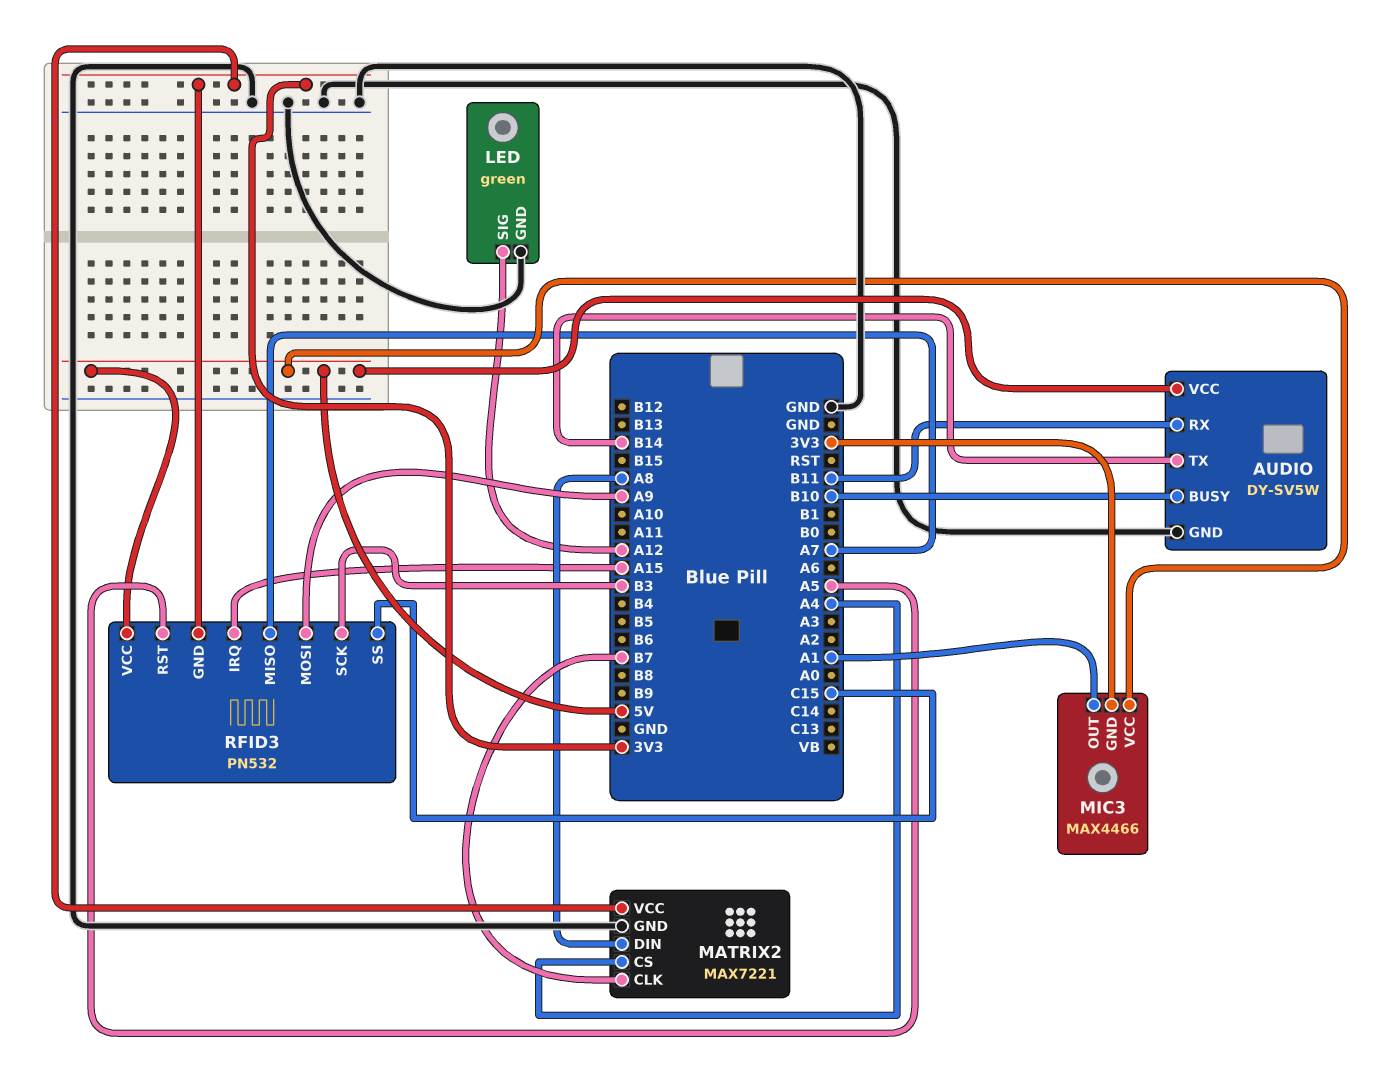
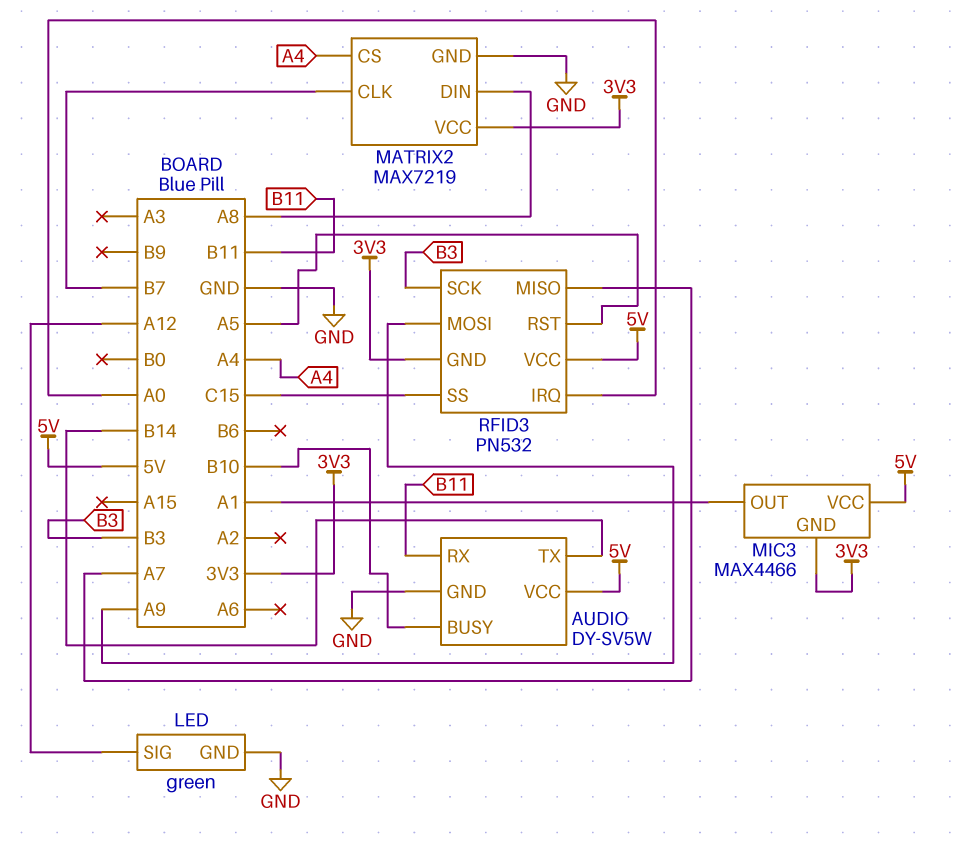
MATRIX2: MAX7221 -> MAX7219
RFID3 pin IRQ: A15 -> A0

